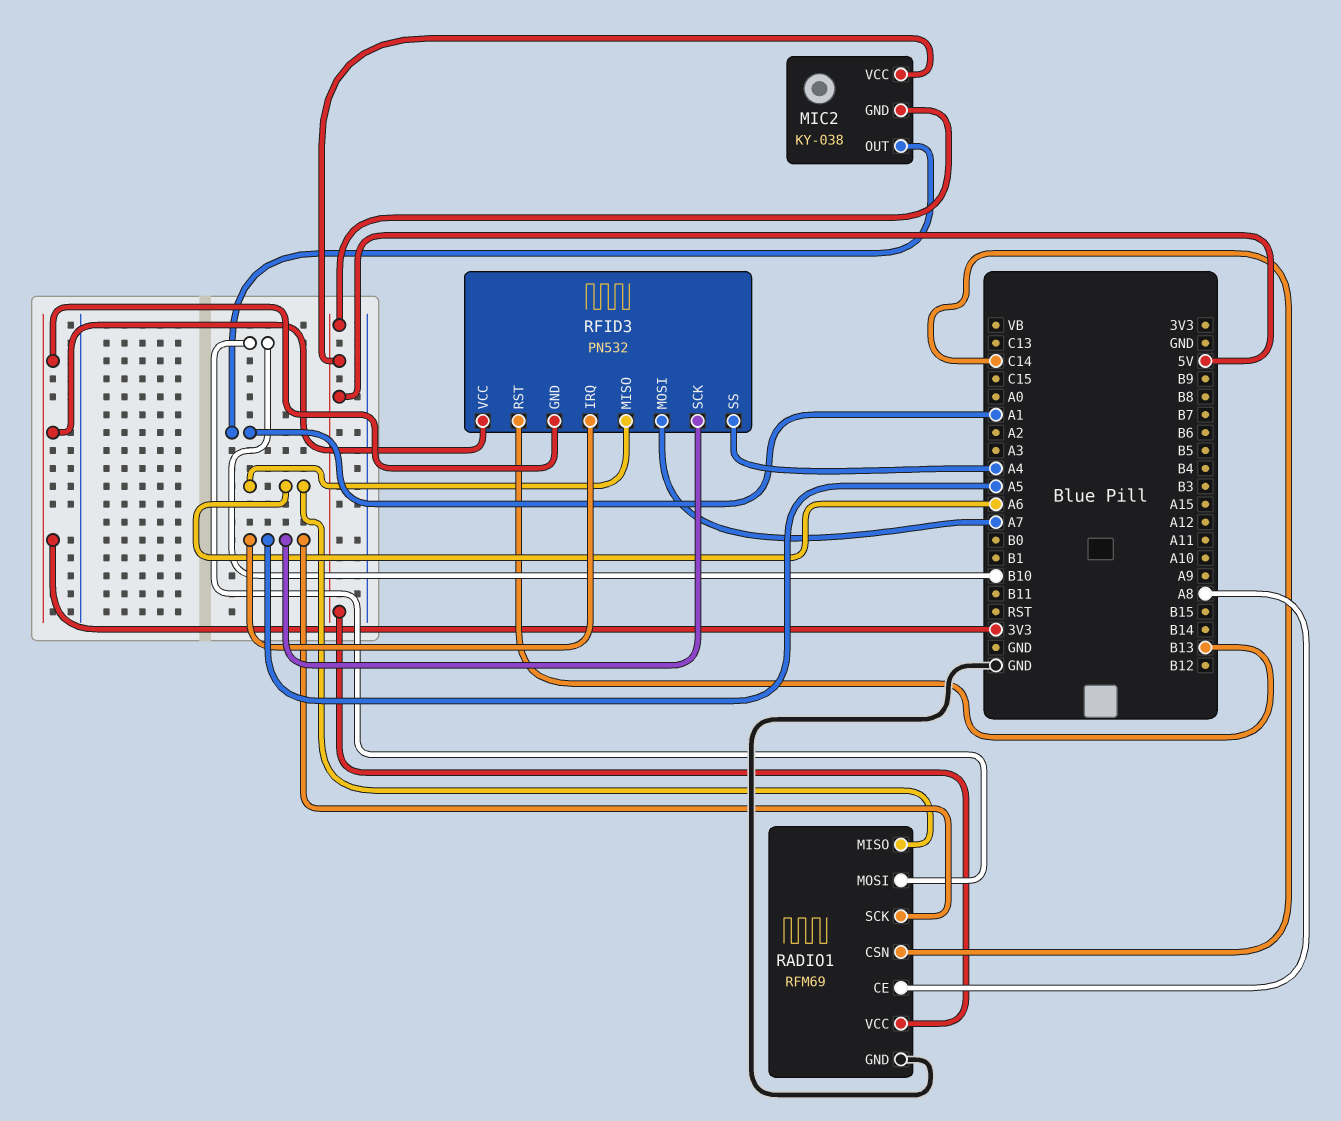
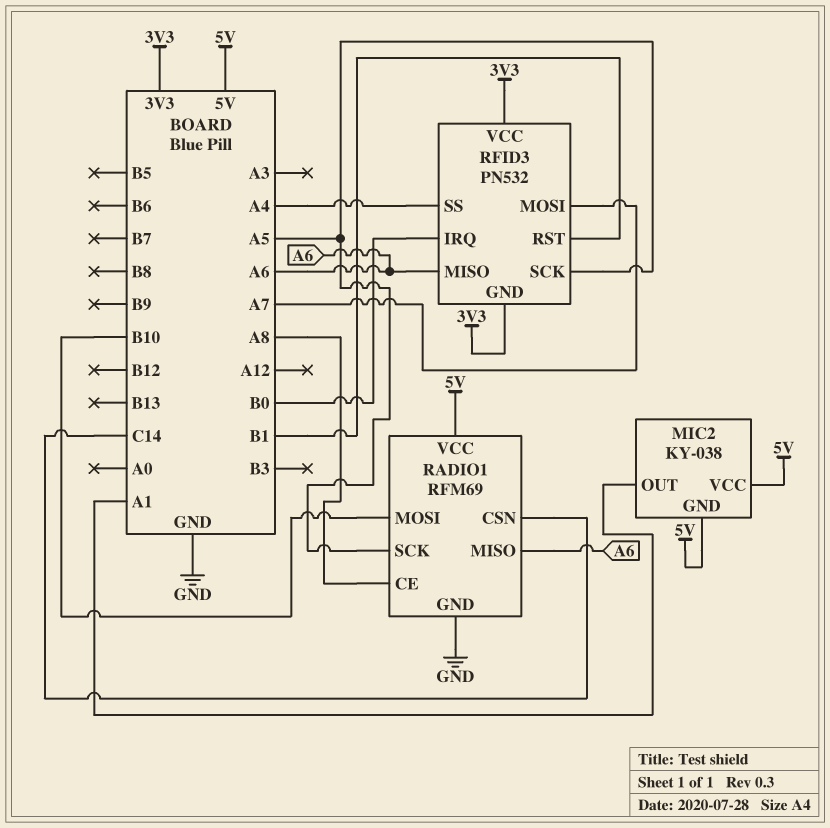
RFID3 pin IRQ: A5 -> B0
RFID3 pin RST: B13 -> B1

